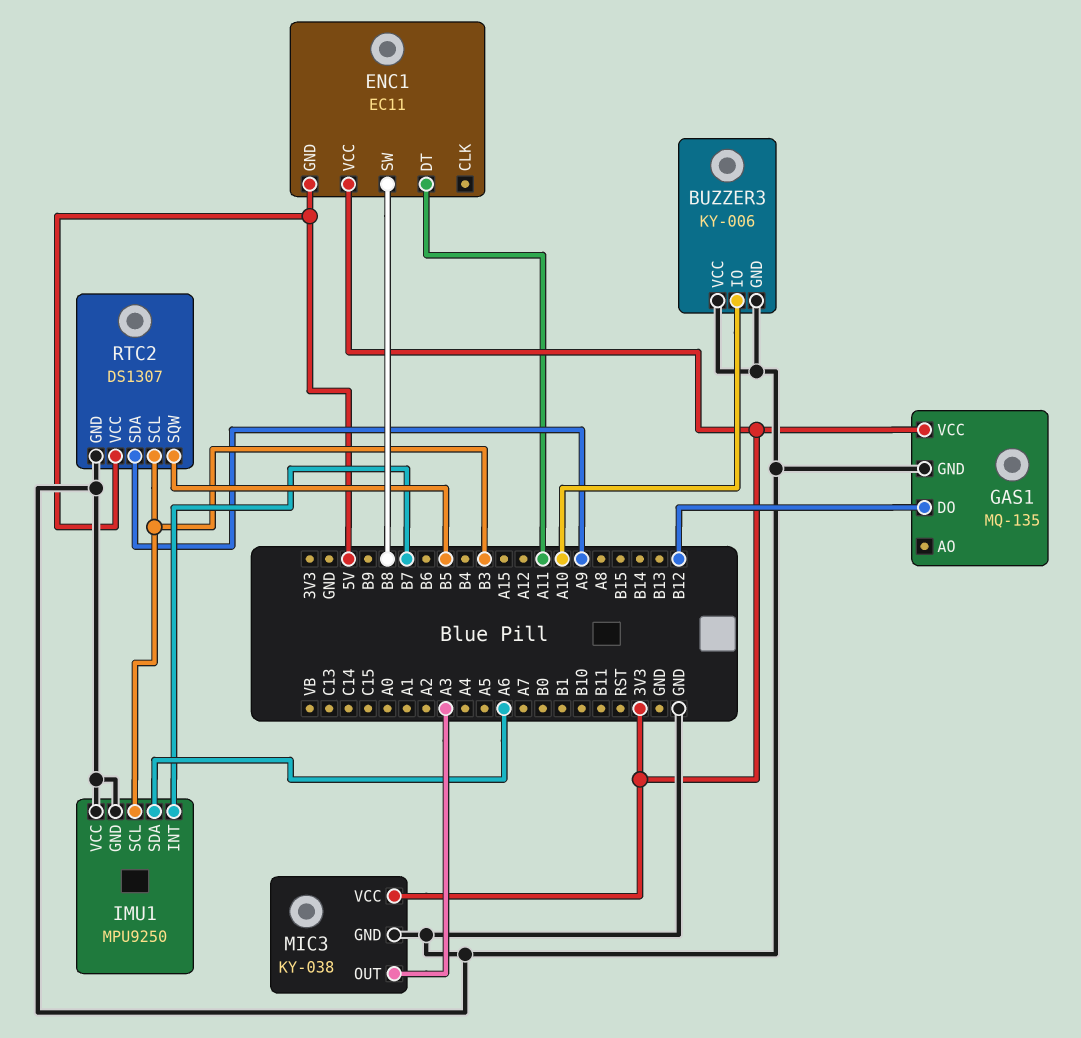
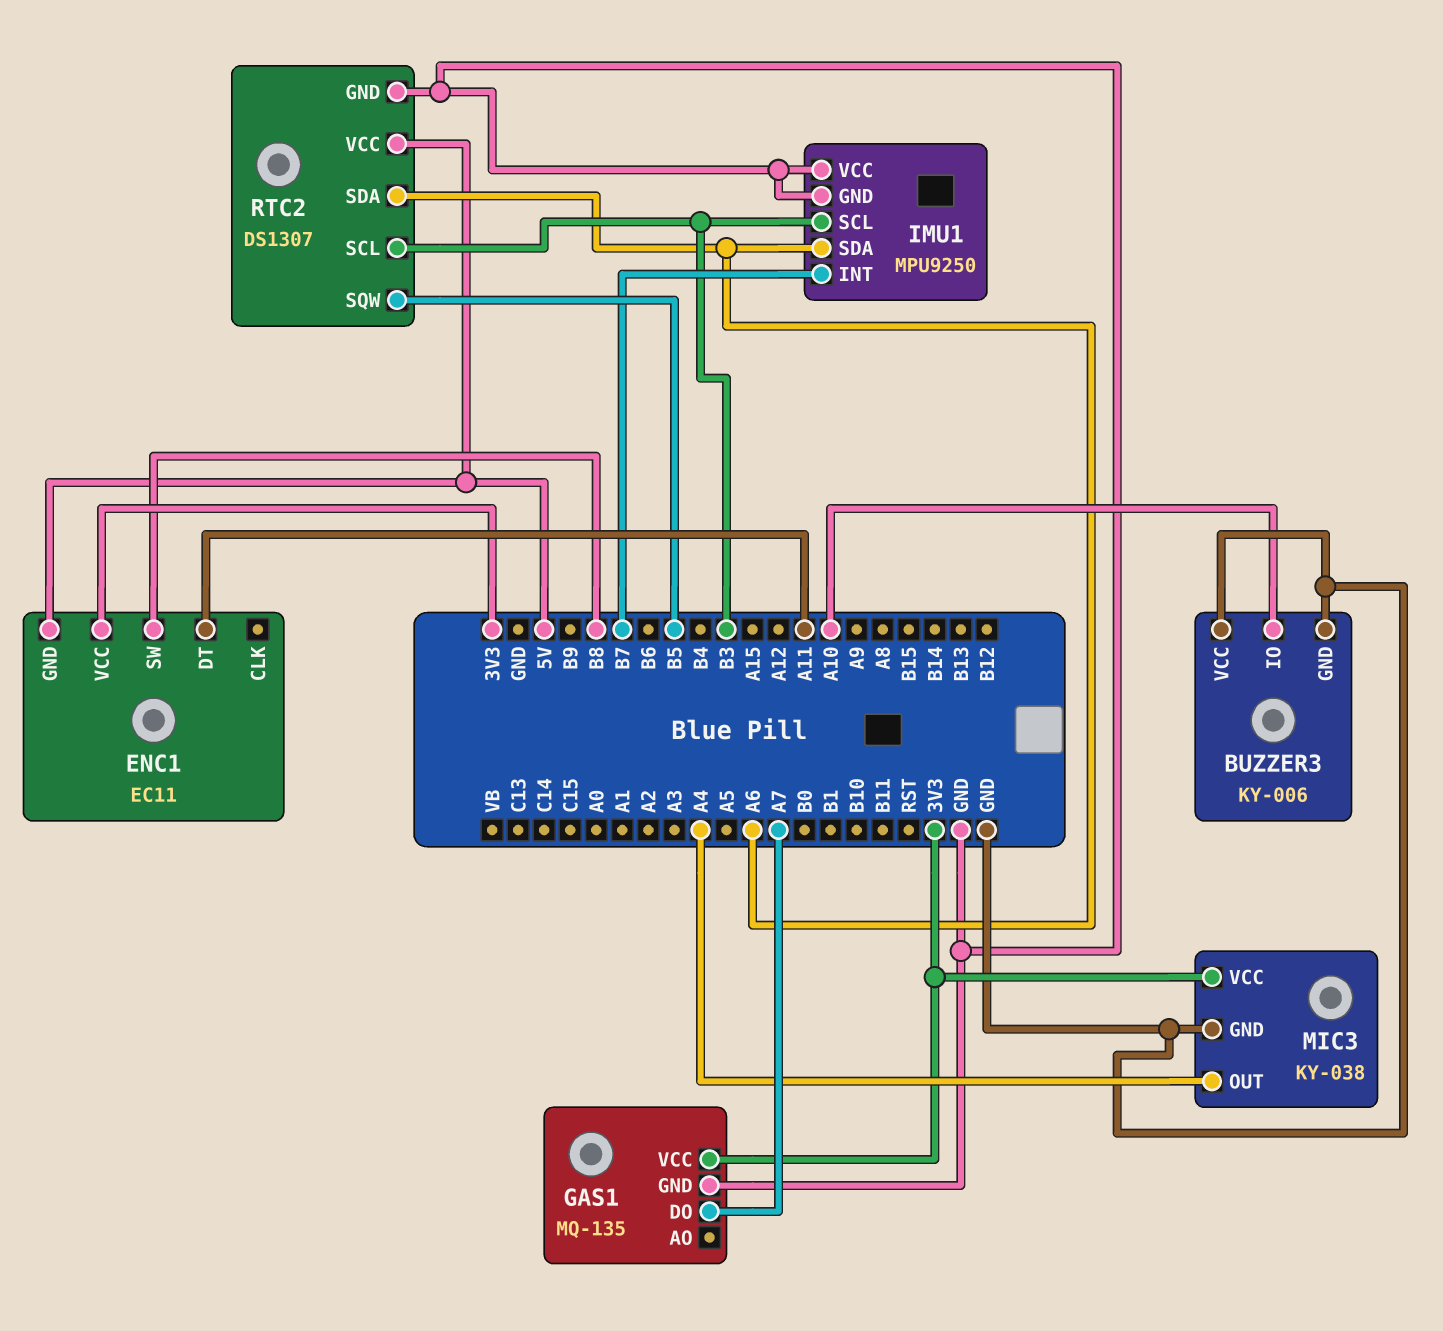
GAS1 pin DO: B12 -> A7
MIC3 pin OUT: A3 -> A4
RTC2 pin SDA: A9 -> A6

